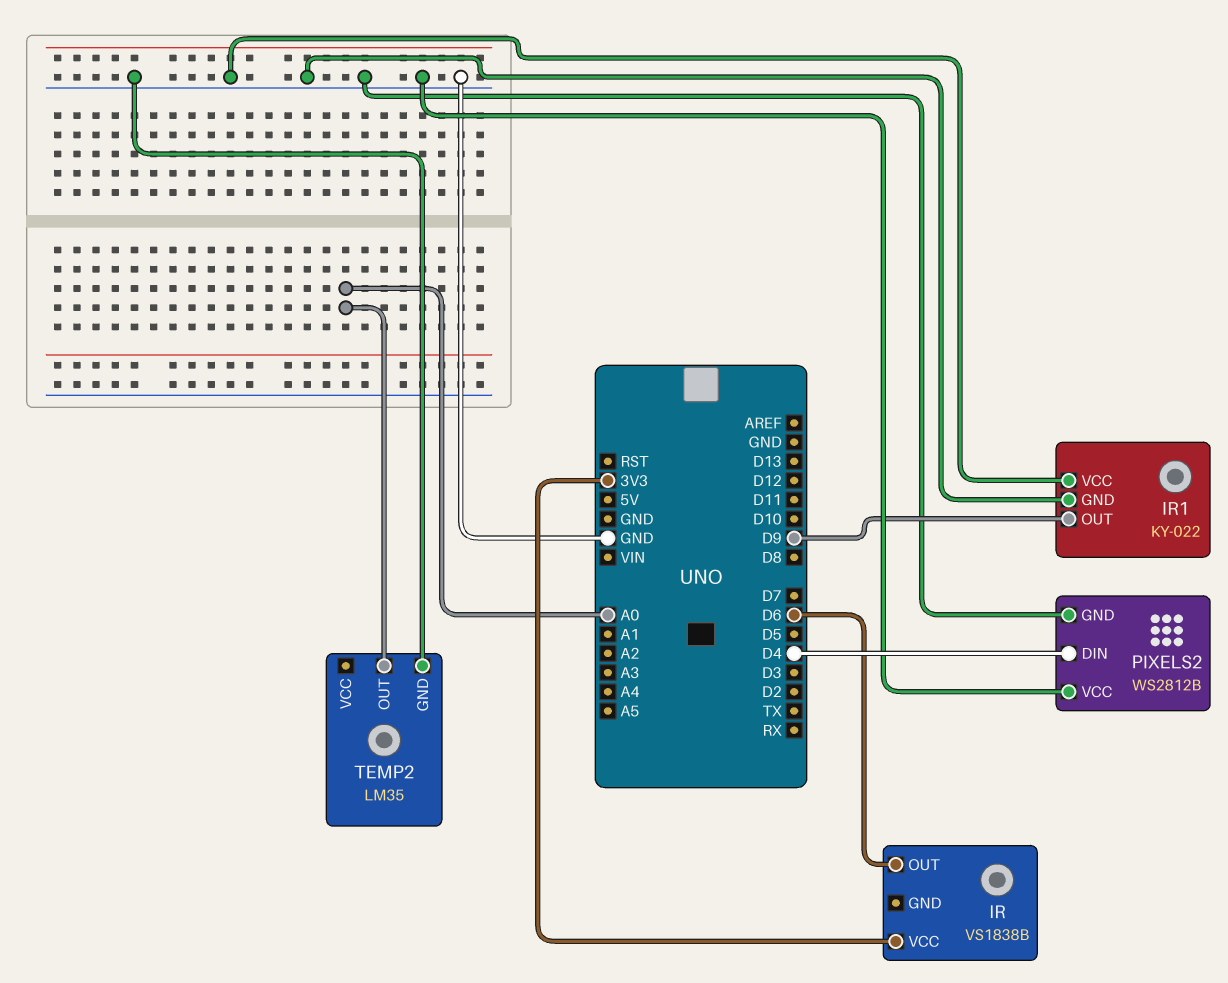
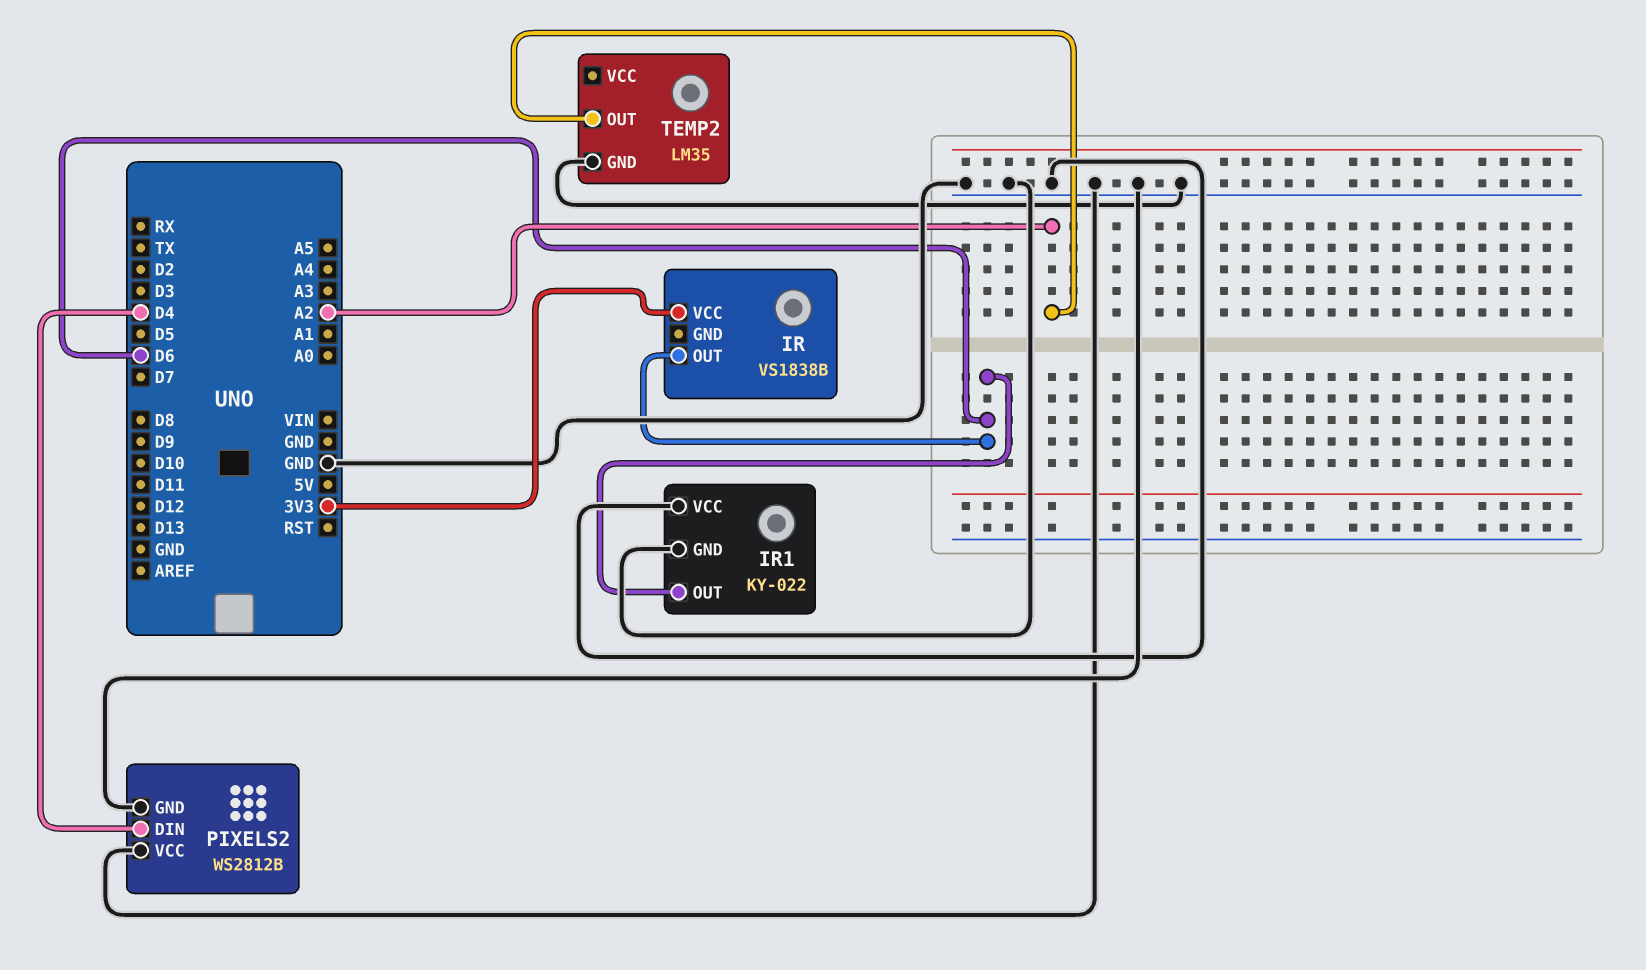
IR1 pin OUT: D9 -> D6
TEMP2 pin OUT: A0 -> A2

